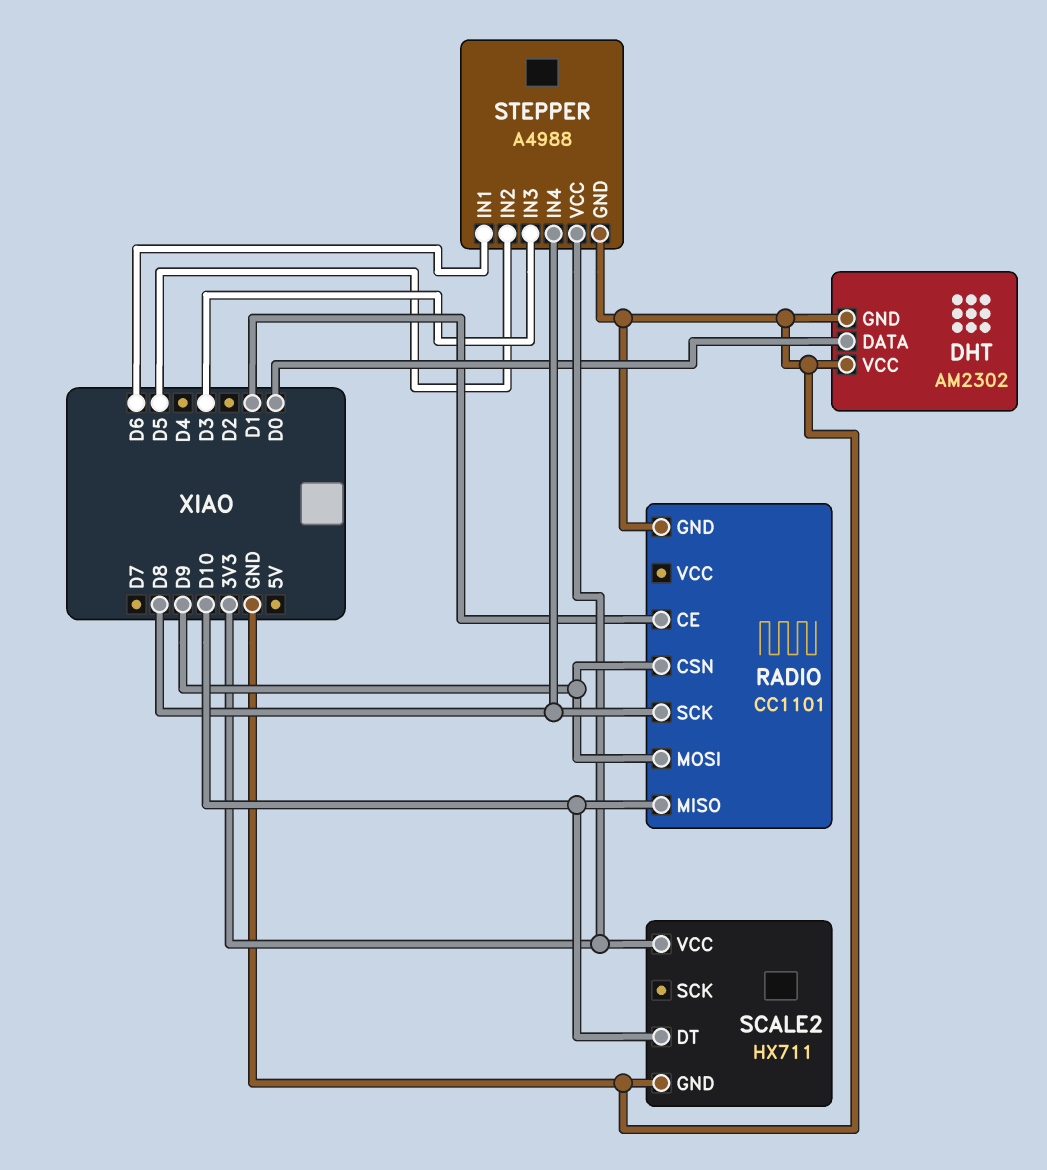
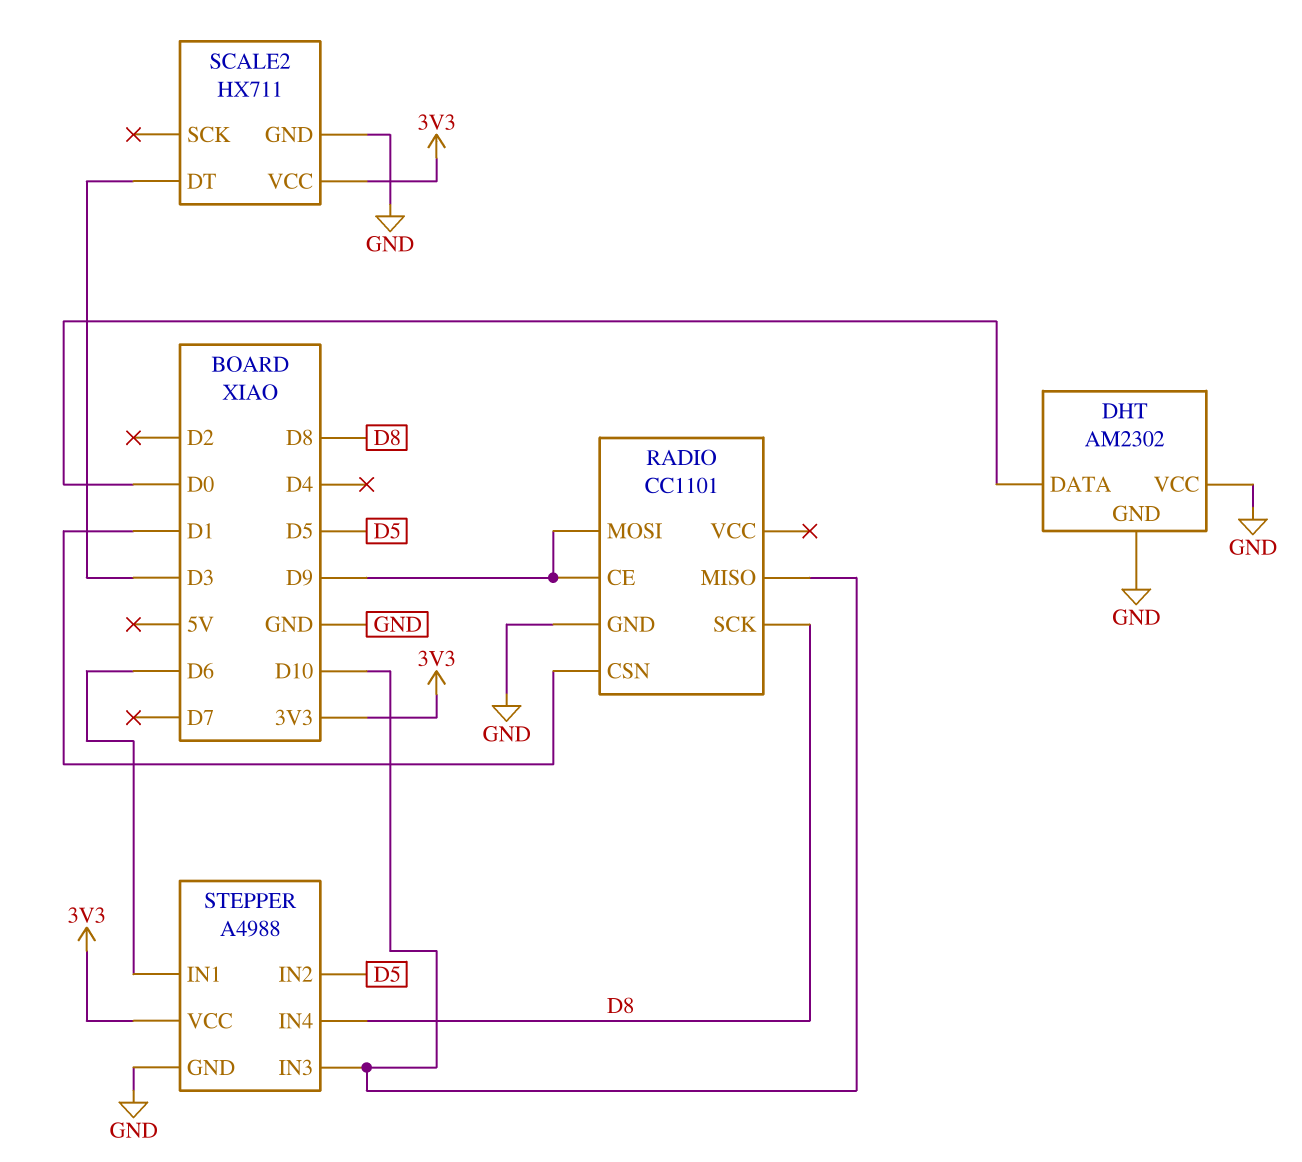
RADIO pin CE: D1 -> D9
RADIO pin CSN: D9 -> D1
SCALE2 pin DT: D10 -> D3
STEPPER pin IN3: D3 -> D10

